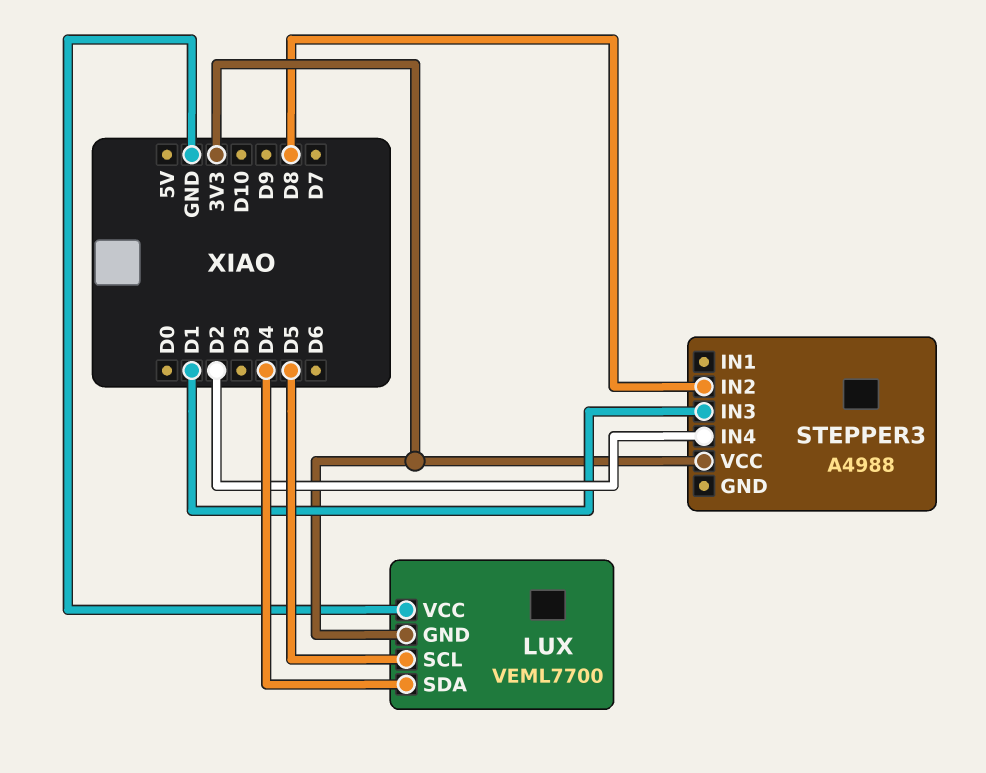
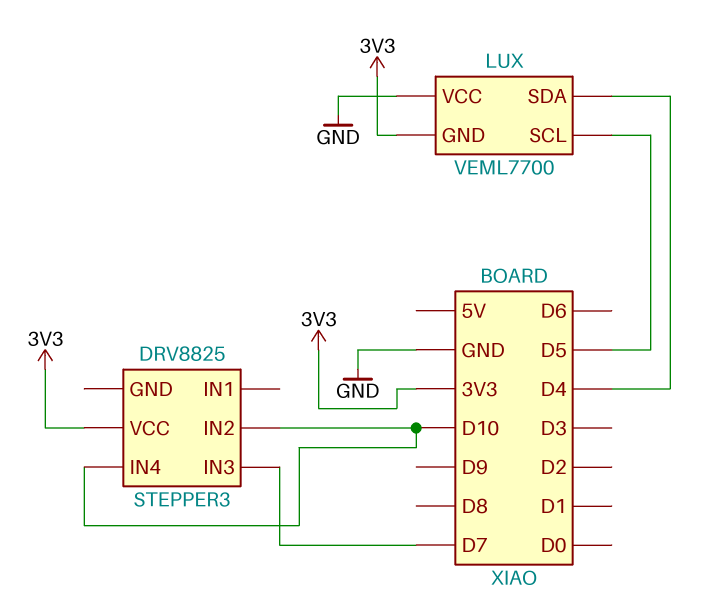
STEPPER3: A4988 -> DRV8825
STEPPER3 pin IN2: D8 -> D10
STEPPER3 pin IN3: D1 -> D7
STEPPER3 pin IN4: D2 -> D10

